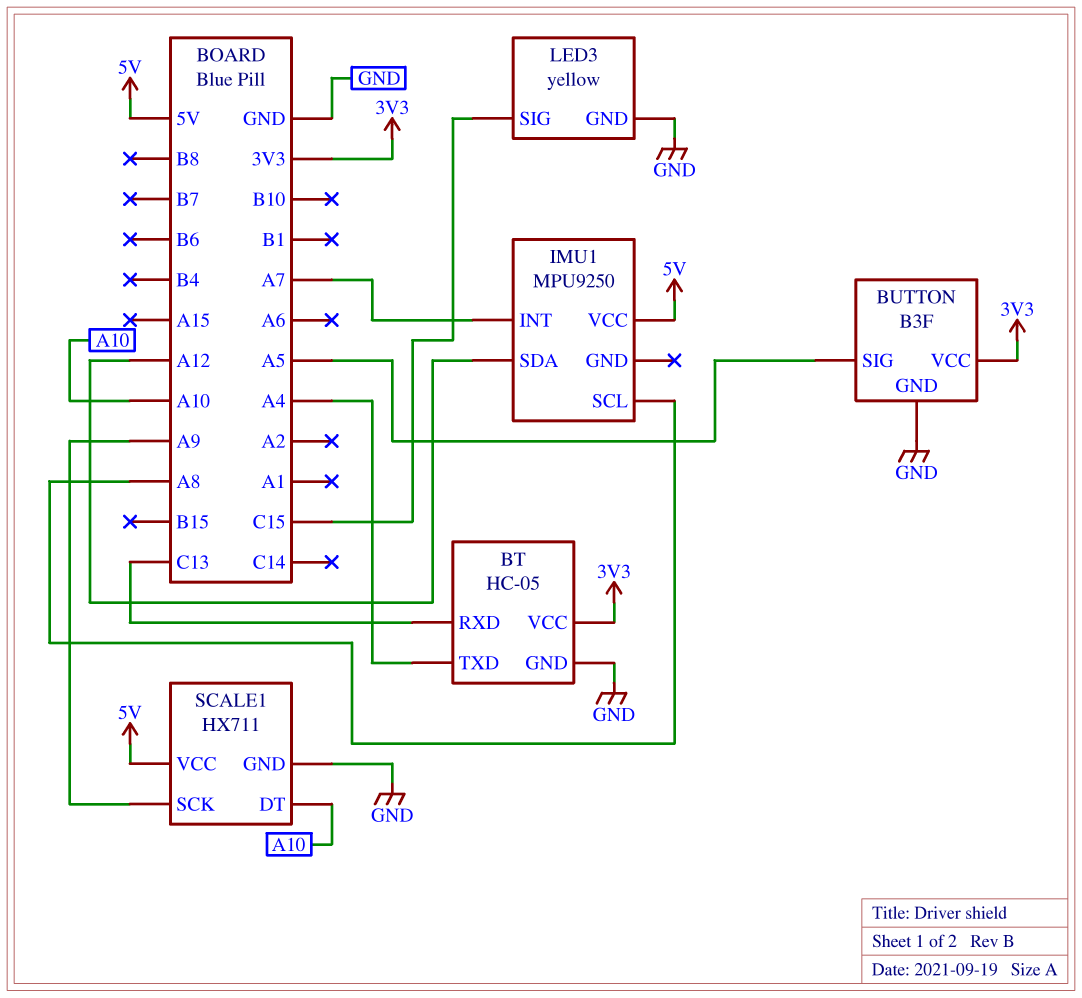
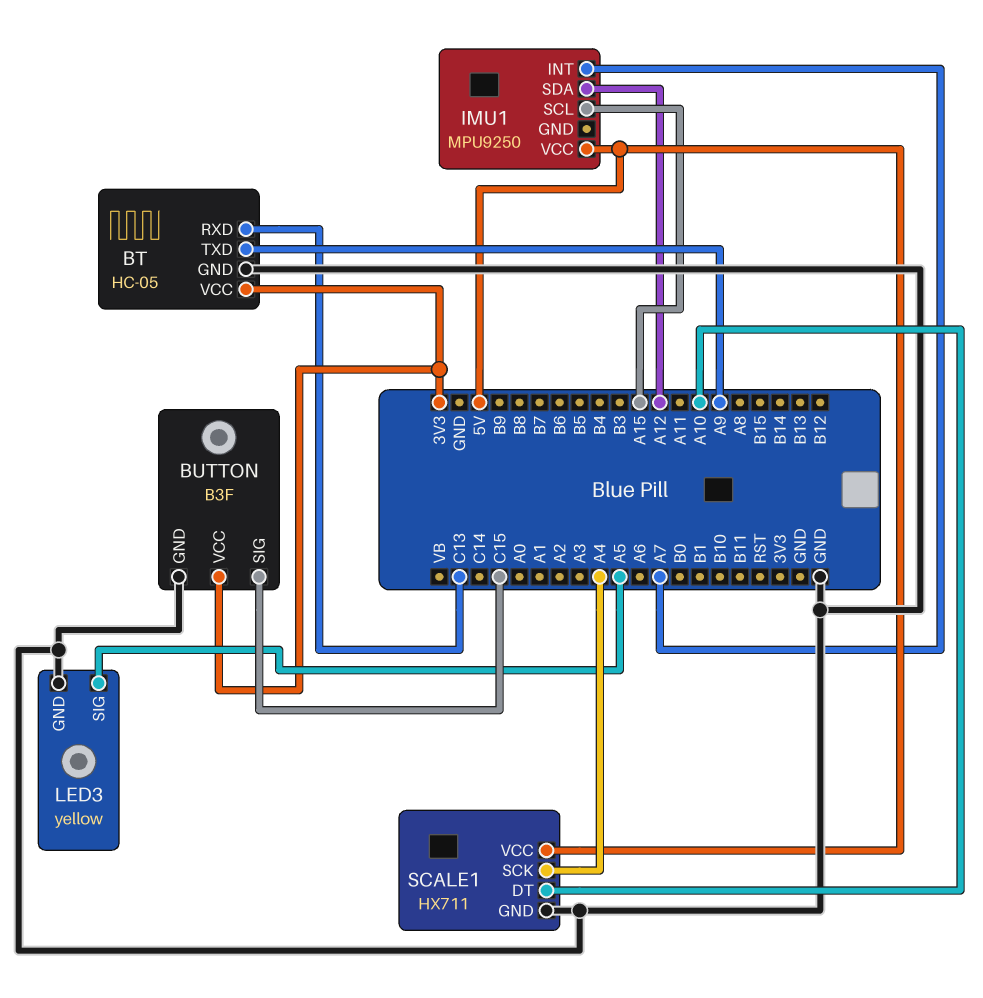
BT pin TXD: A4 -> A9
BUTTON pin SIG: A5 -> C15
IMU1 pin SCL: A8 -> A15
LED3 pin SIG: C15 -> A5
SCALE1 pin SCK: A9 -> A4

